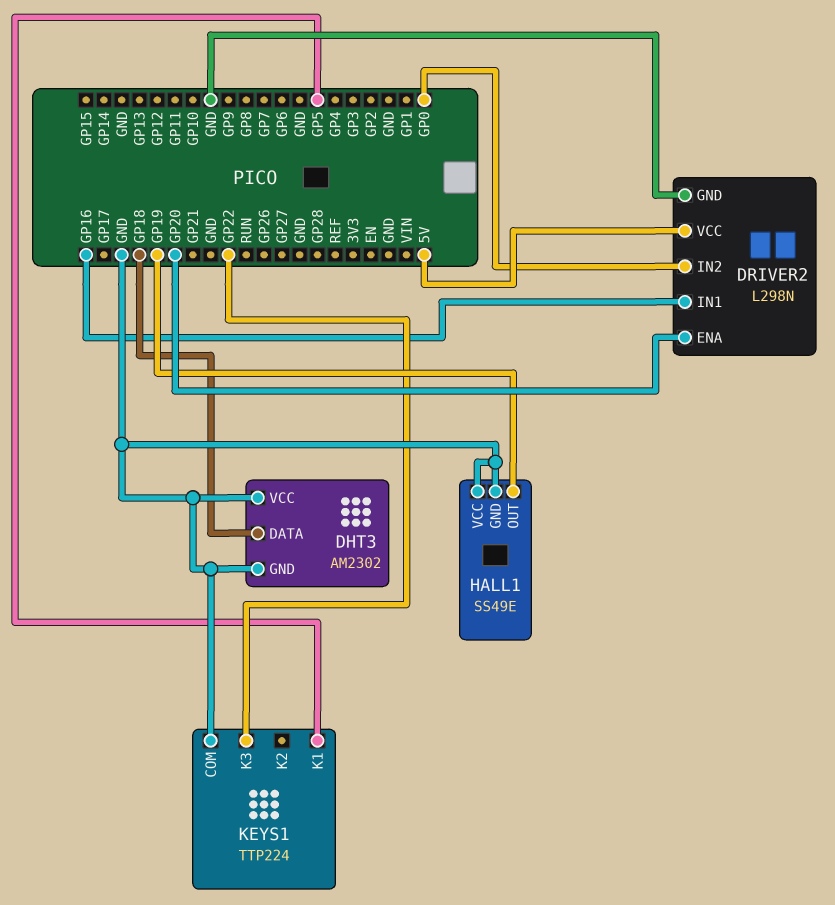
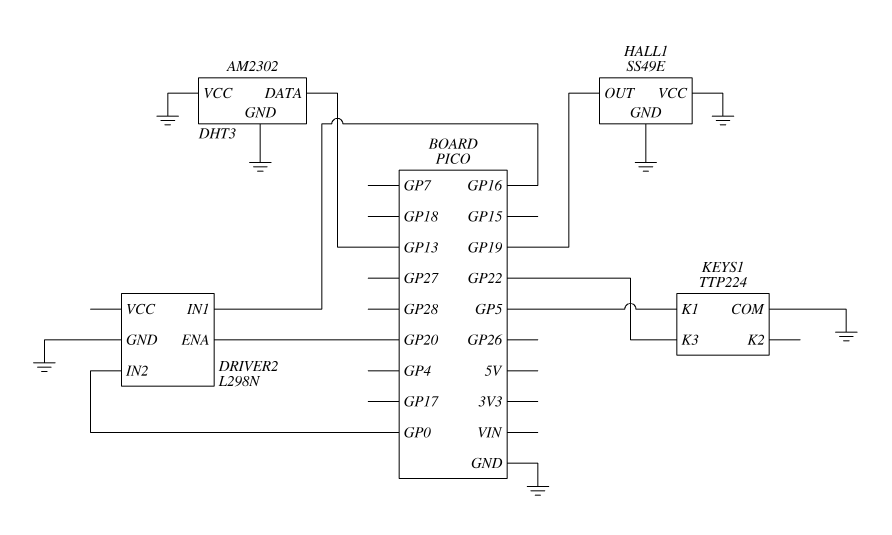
DHT3 pin DATA: GP18 -> GP13
DRIVER2 pin VCC: 5V -> none

